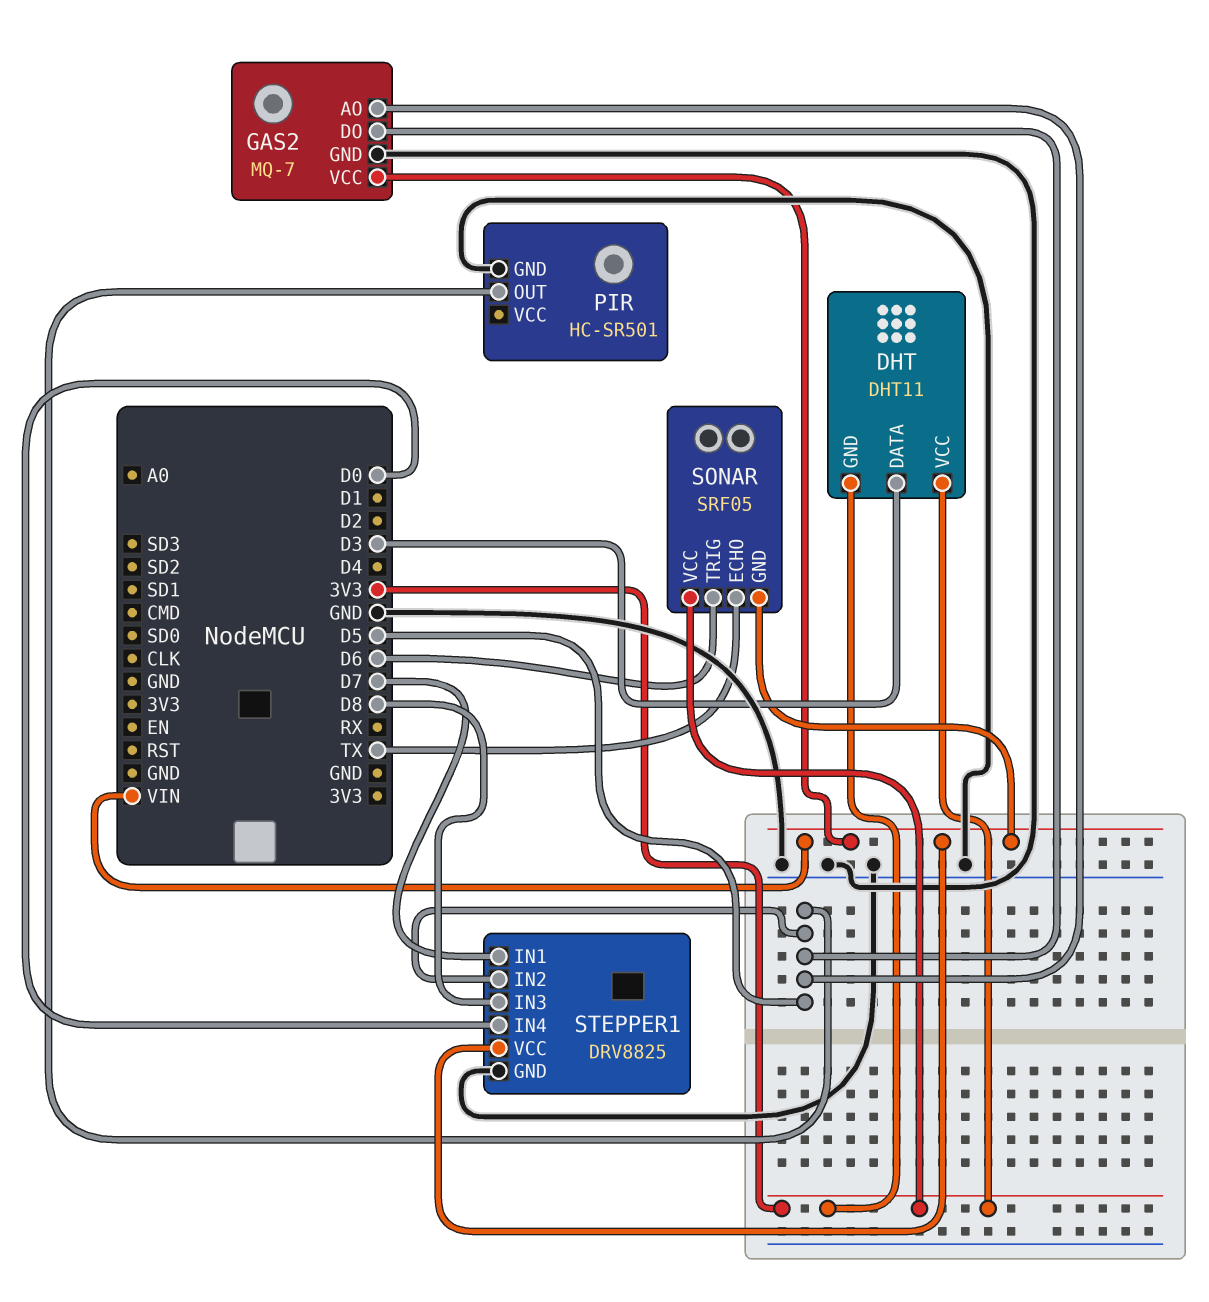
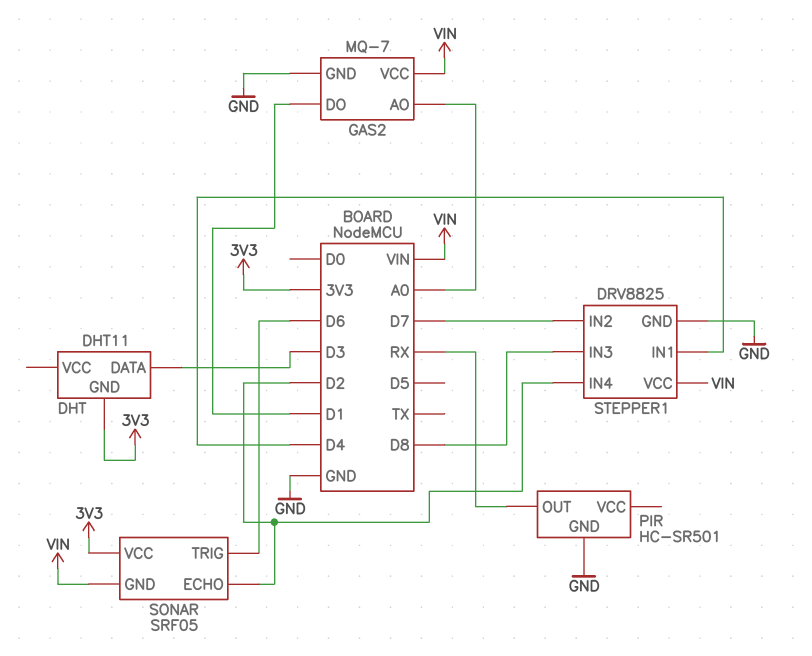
DHT pin VCC: 3V3 -> none
GAS2 pin AO: D5 -> A0
GAS2 pin DO: D5 -> D1
PIR pin OUT: D5 -> RX
SONAR pin ECHO: TX -> D2
STEPPER1 pin IN1: D7 -> D4
STEPPER1 pin IN2: D5 -> D7
STEPPER1 pin IN4: D0 -> D2

